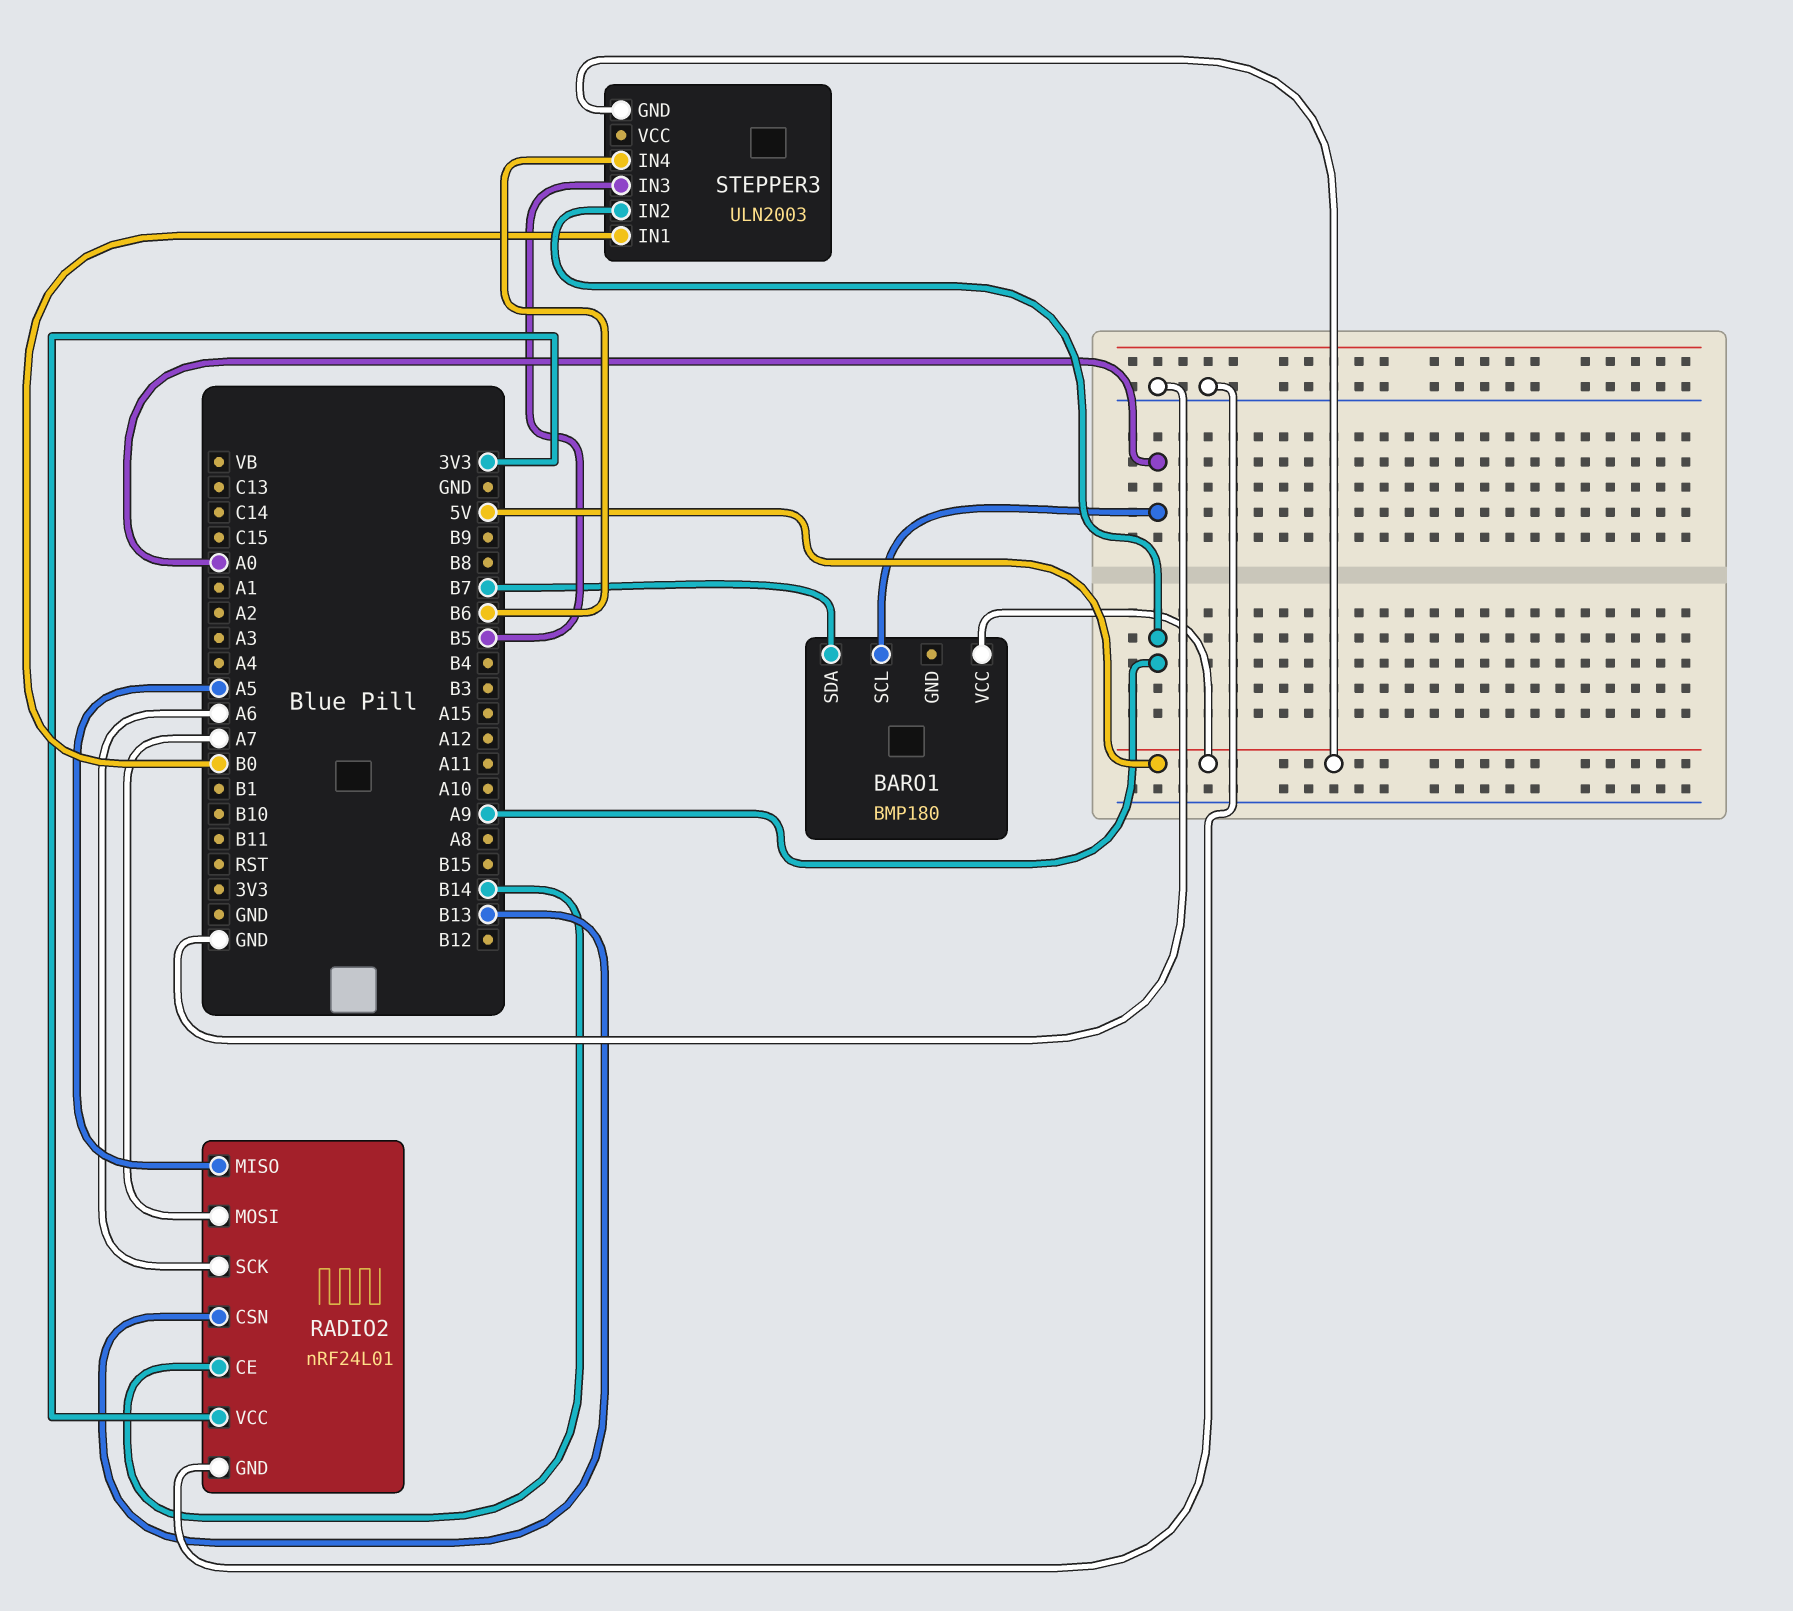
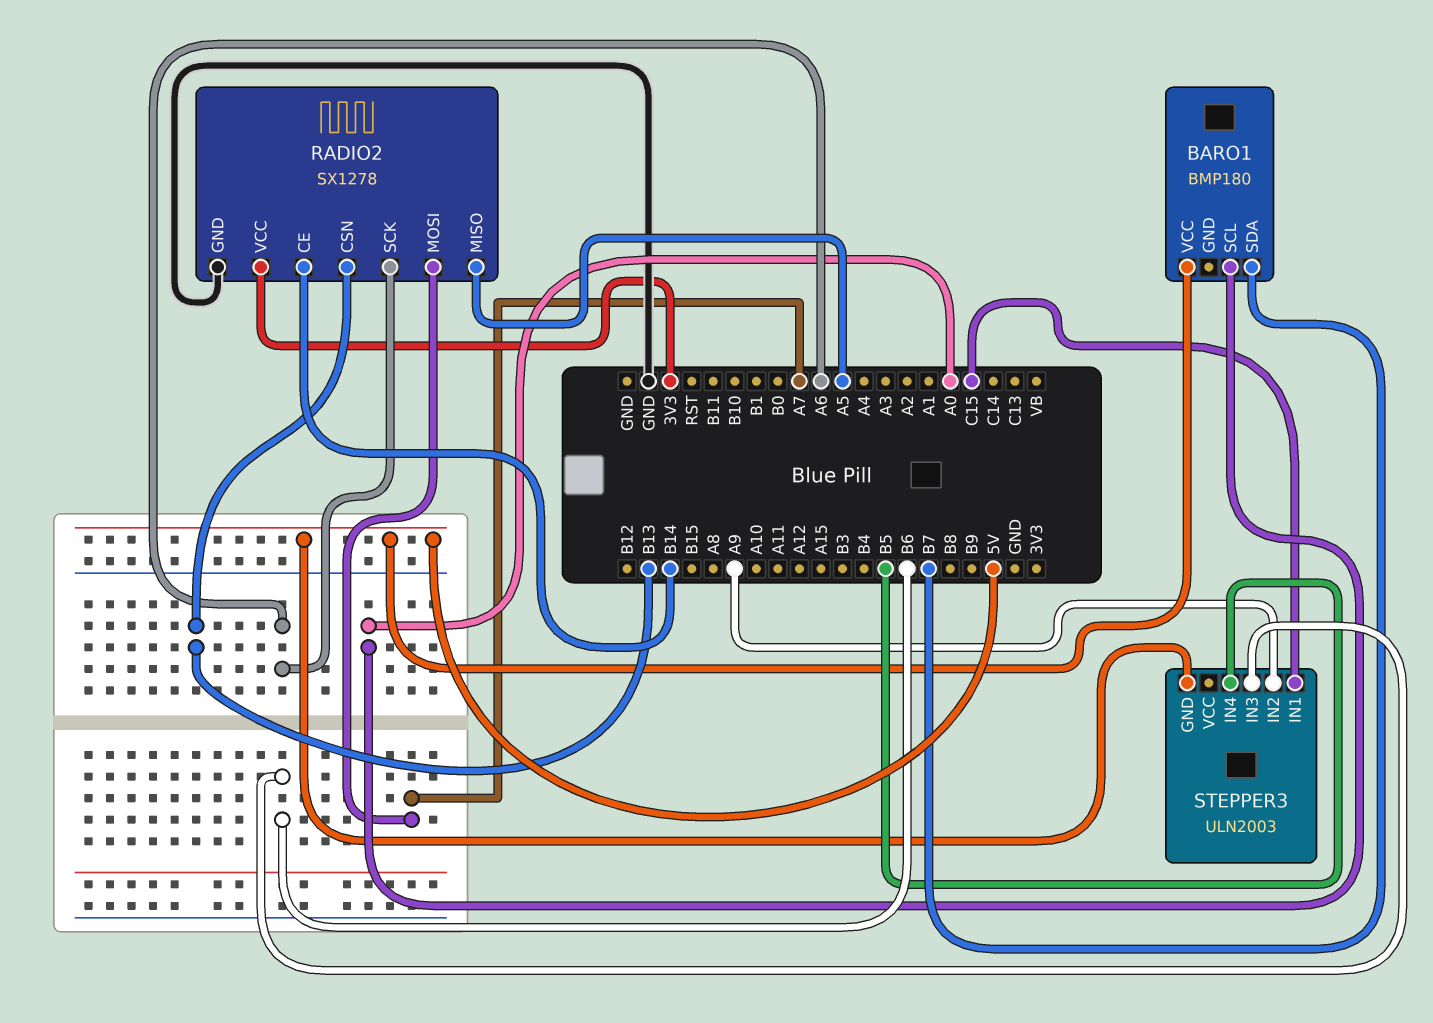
RADIO2: nRF24L01 -> SX1278
STEPPER3 pin IN1: B0 -> C15
STEPPER3 pin IN3: B5 -> B6
STEPPER3 pin IN4: B6 -> B5

